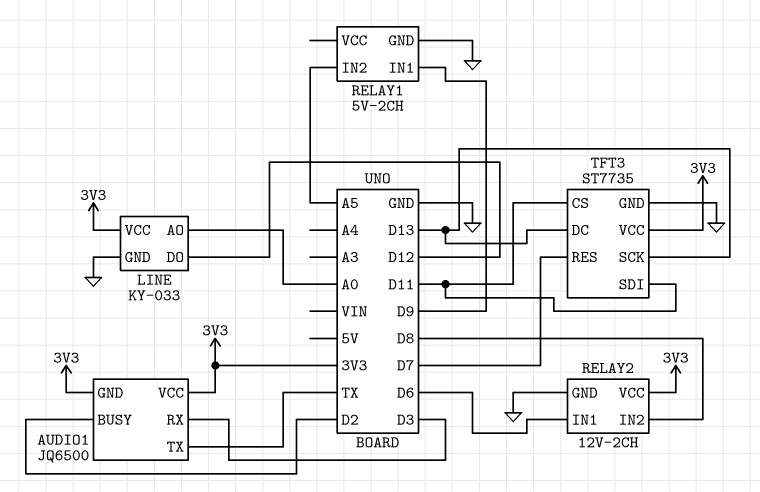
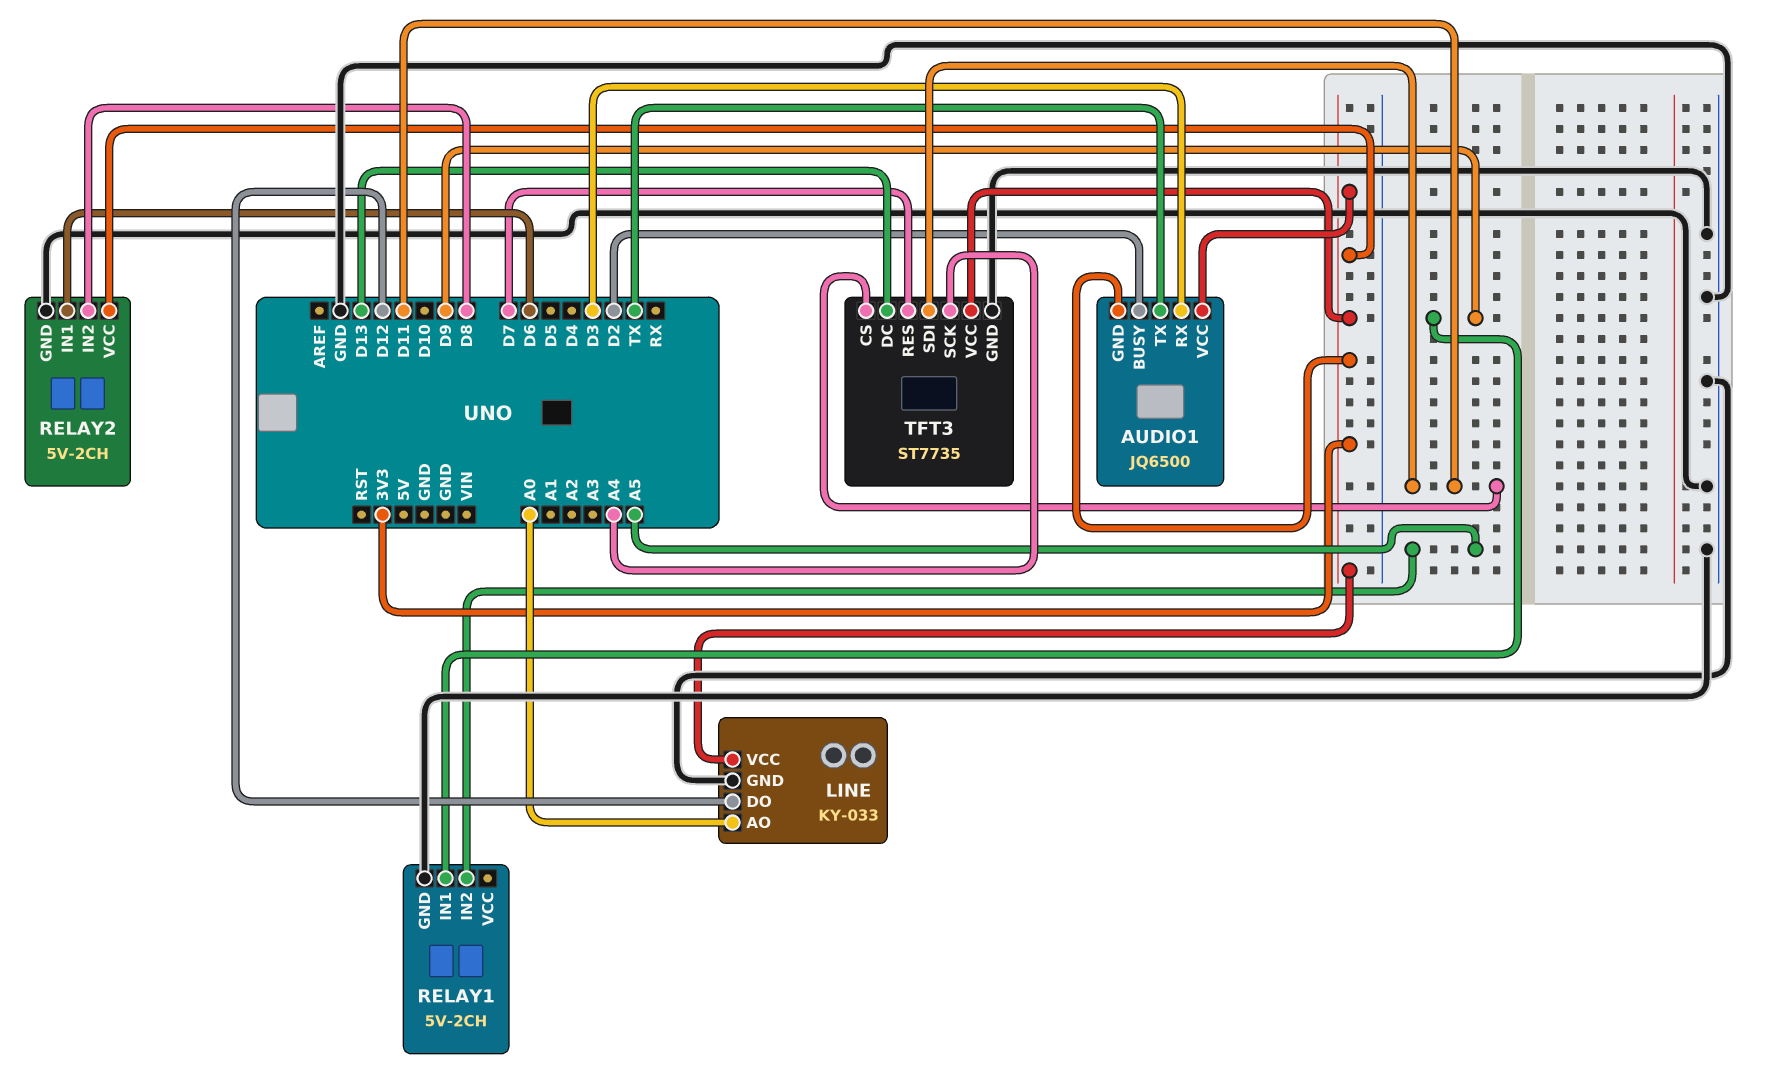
RELAY2: 12V-2CH -> 5V-2CH
TFT3 pin SCK: D13 -> A4

